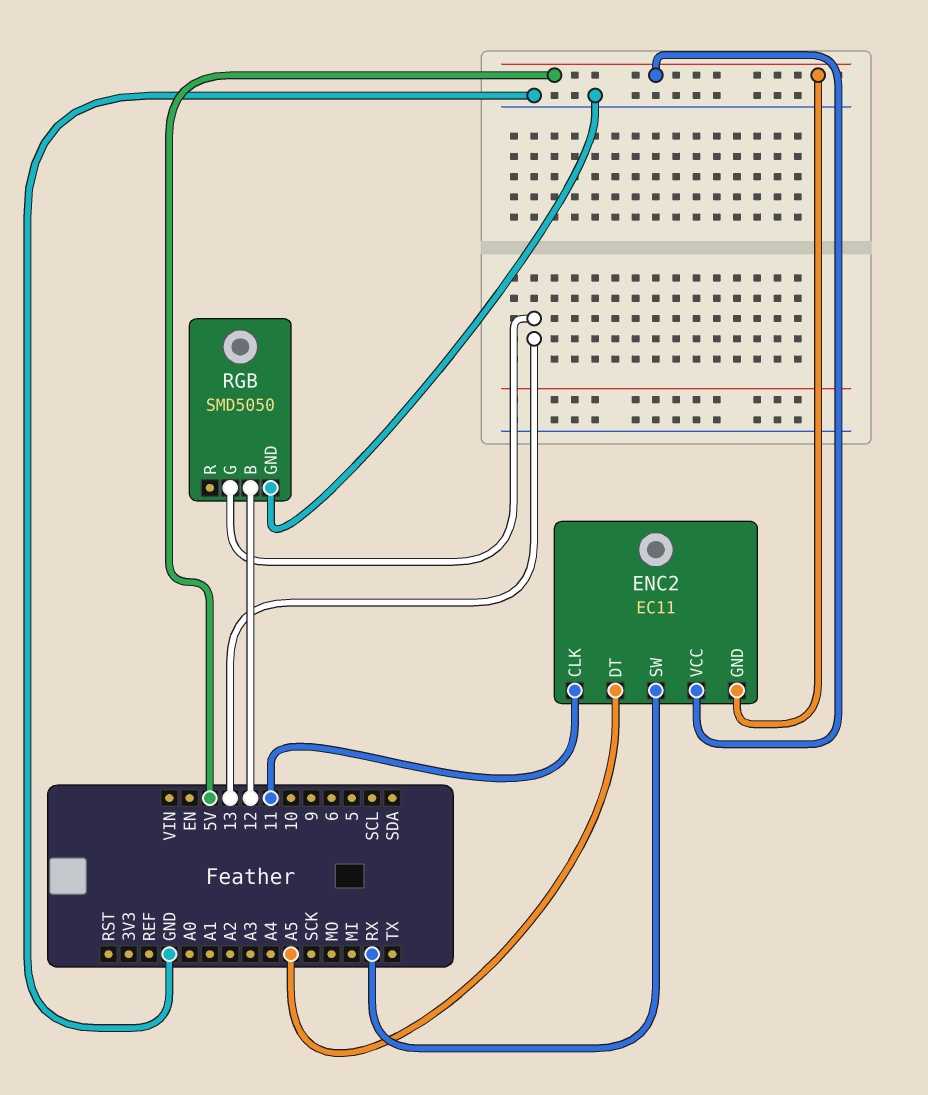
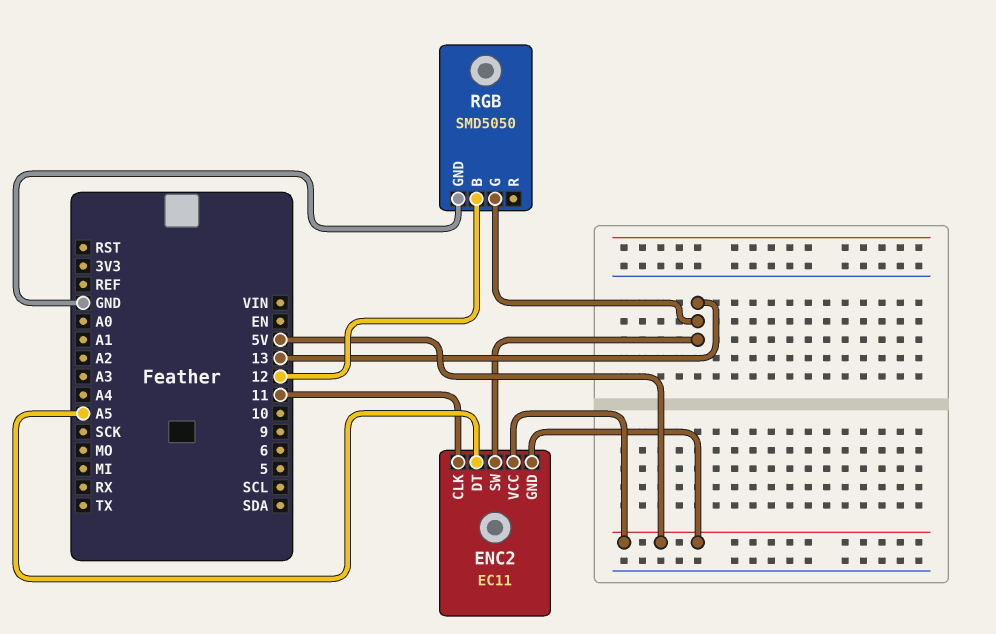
ENC2 pin SW: RX -> 13

